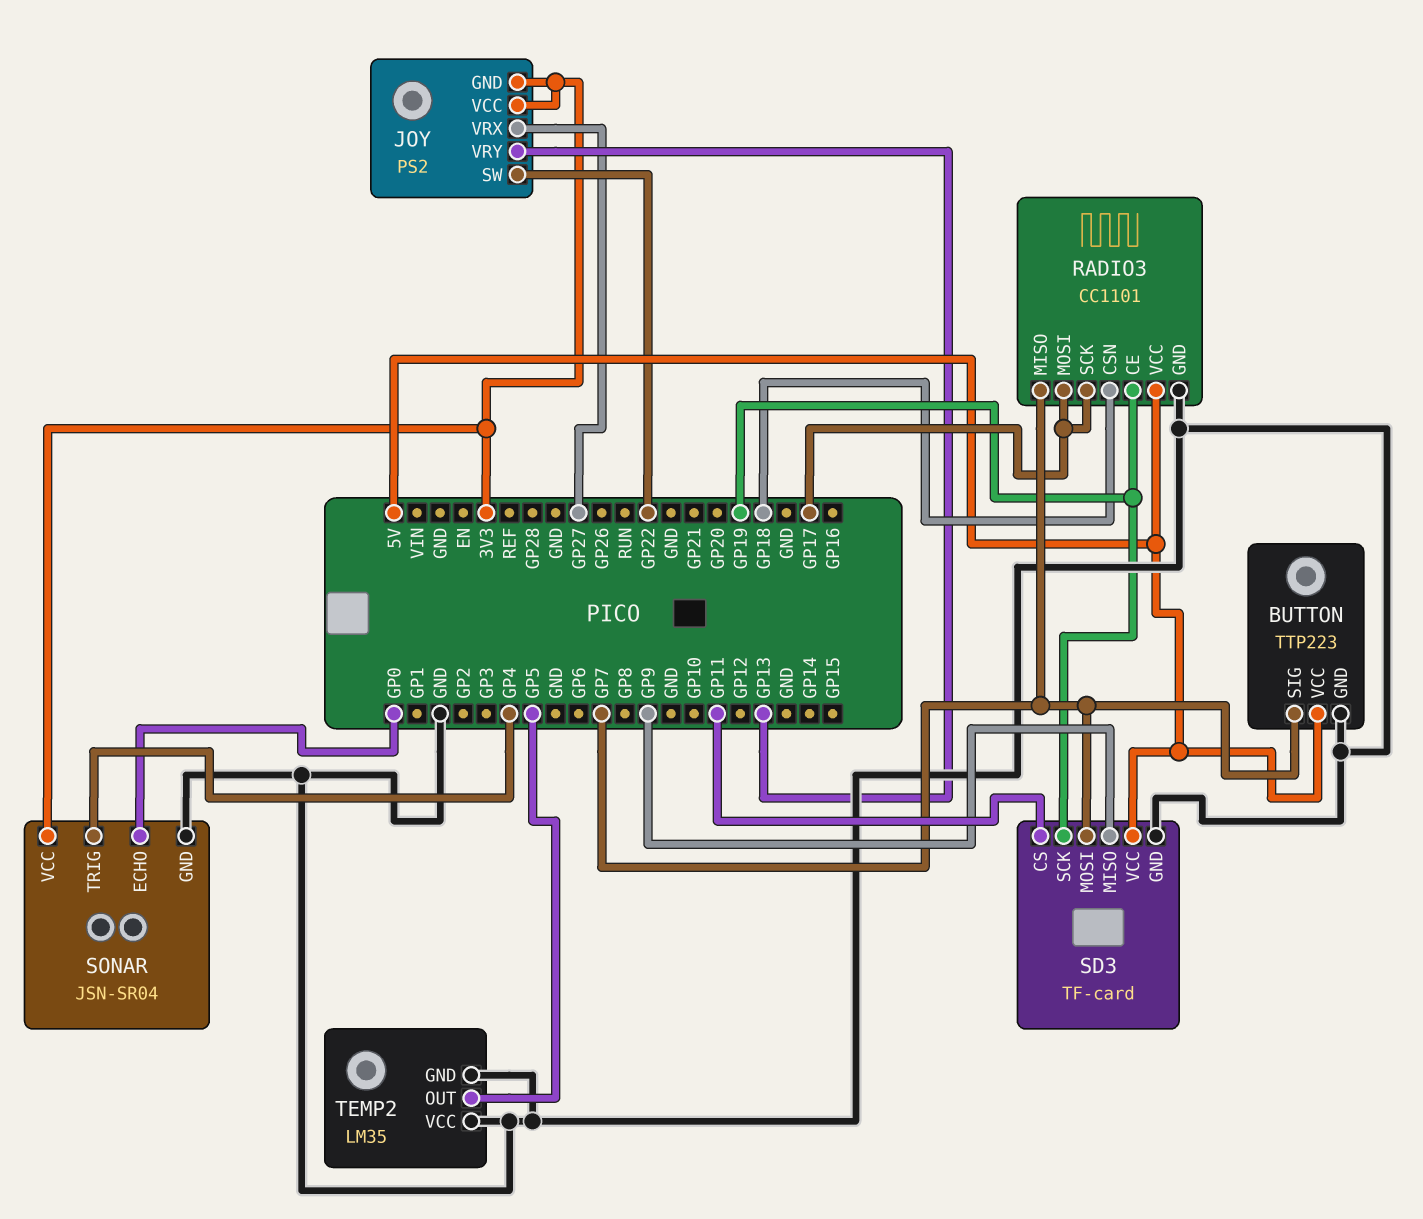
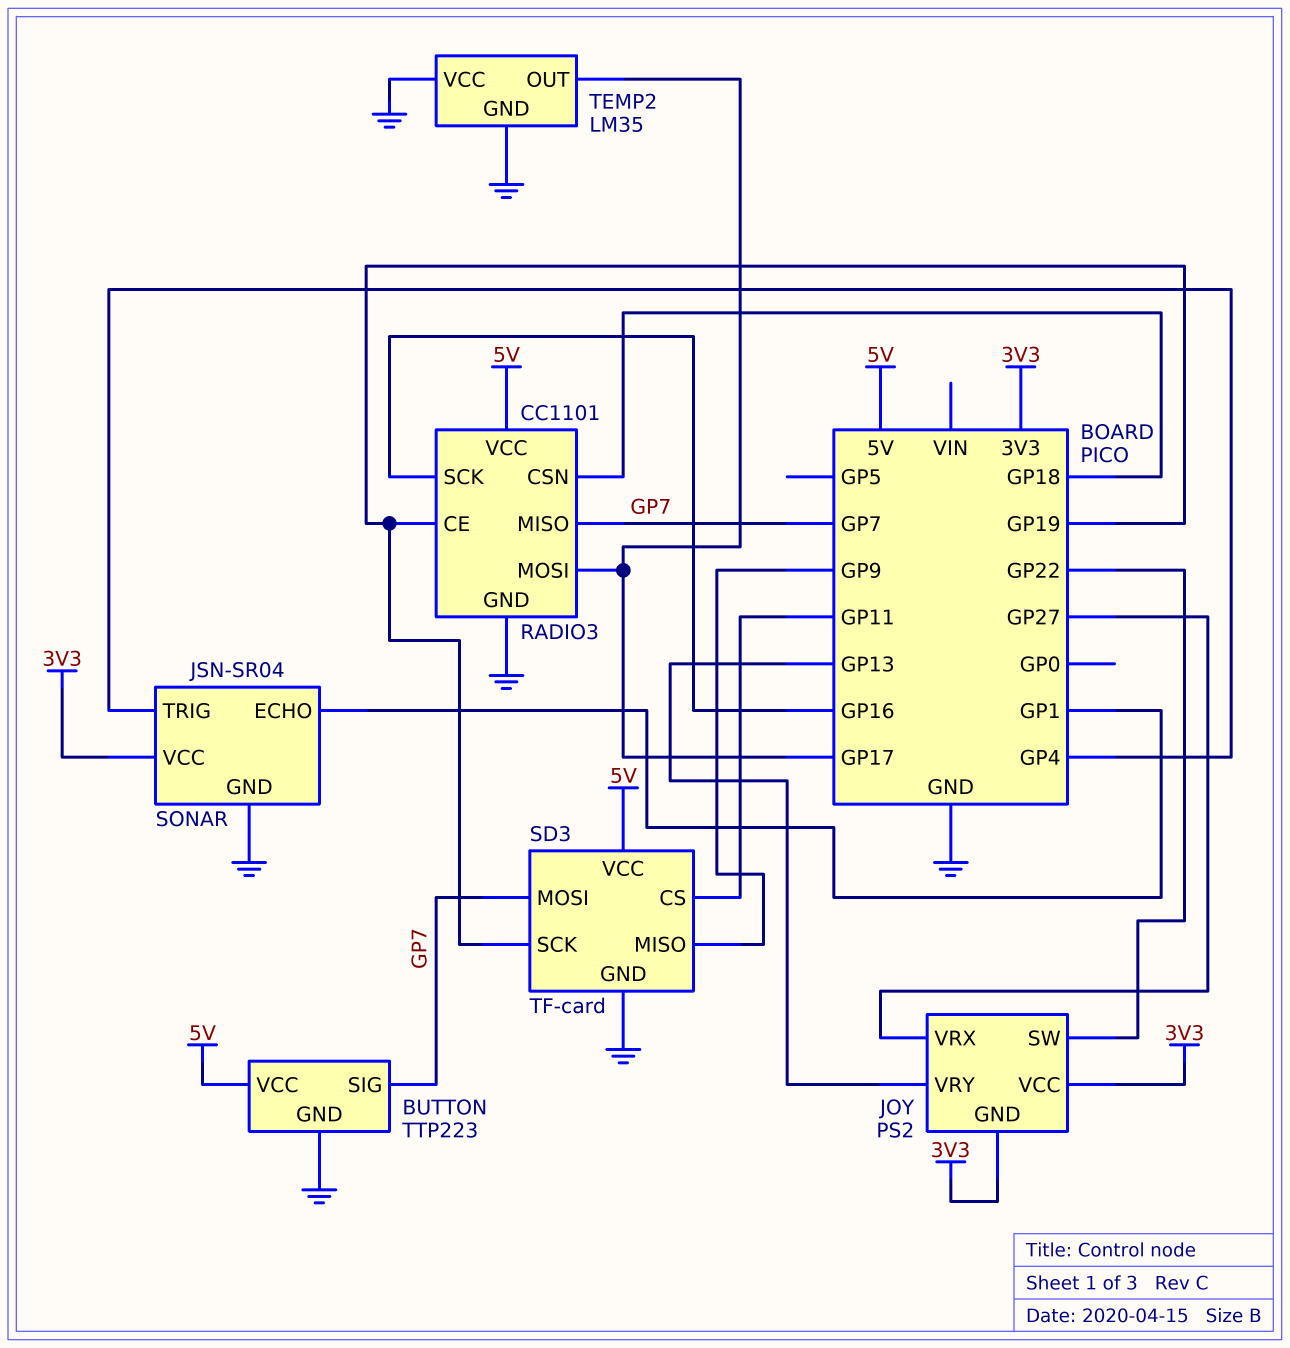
RADIO3 pin SCK: GP17 -> GP16
SONAR pin ECHO: GP0 -> GP1
TEMP2 pin OUT: GP5 -> GP17

